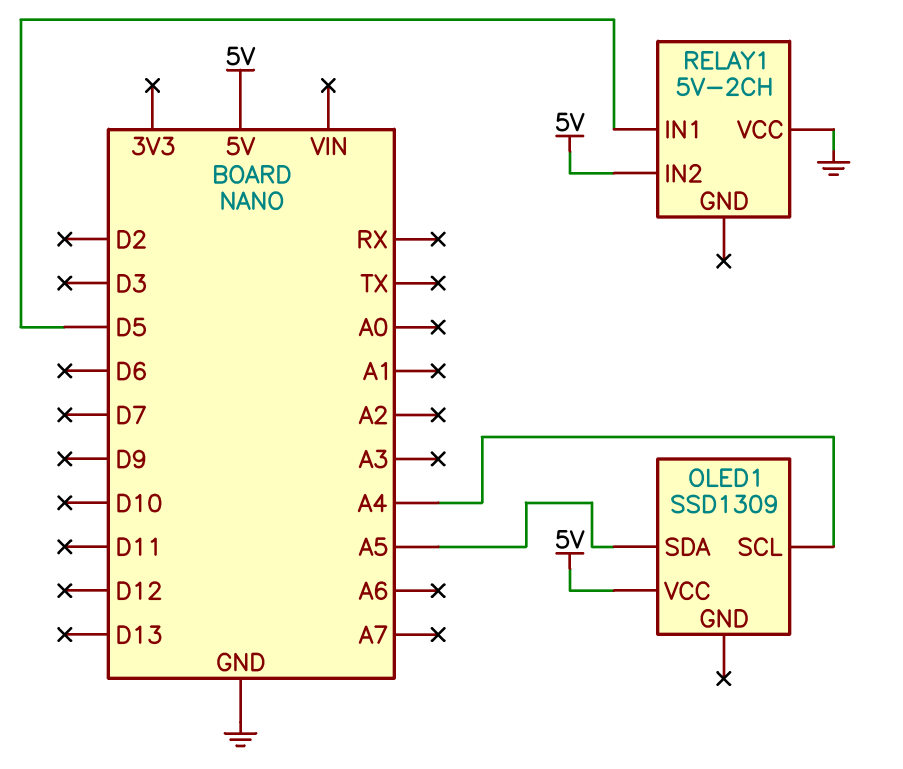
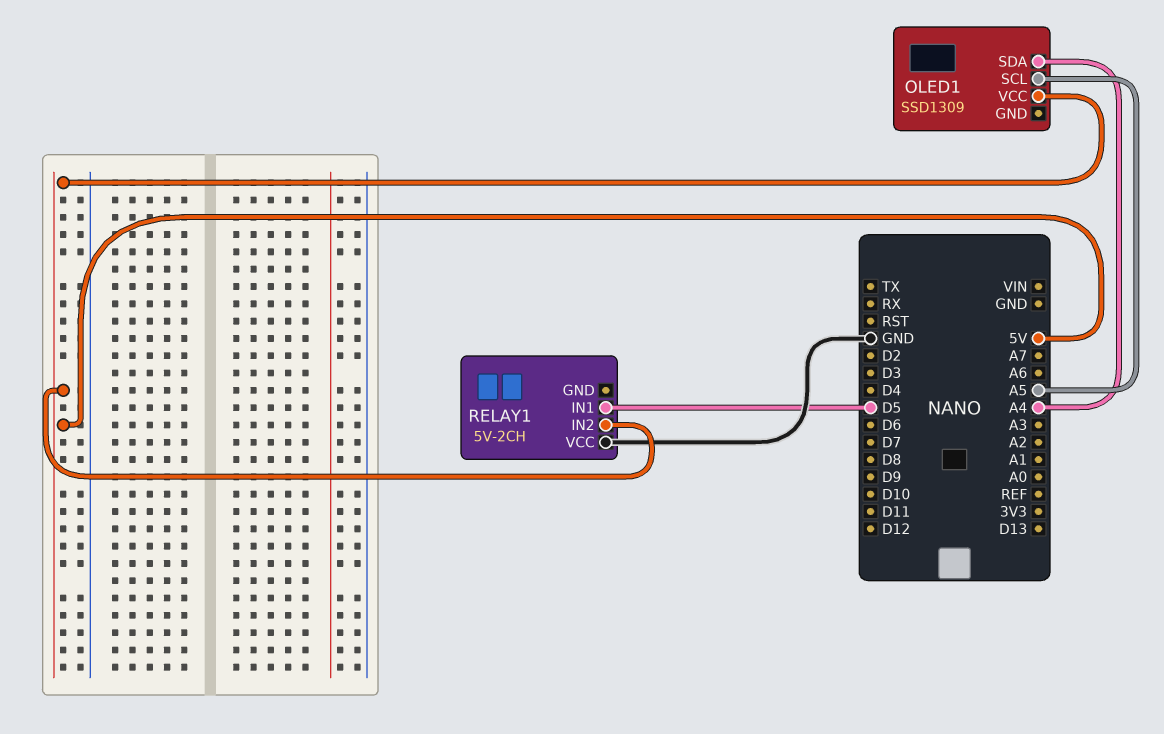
OLED1 pin SCL: A4 -> A5
OLED1 pin SDA: A5 -> A4

